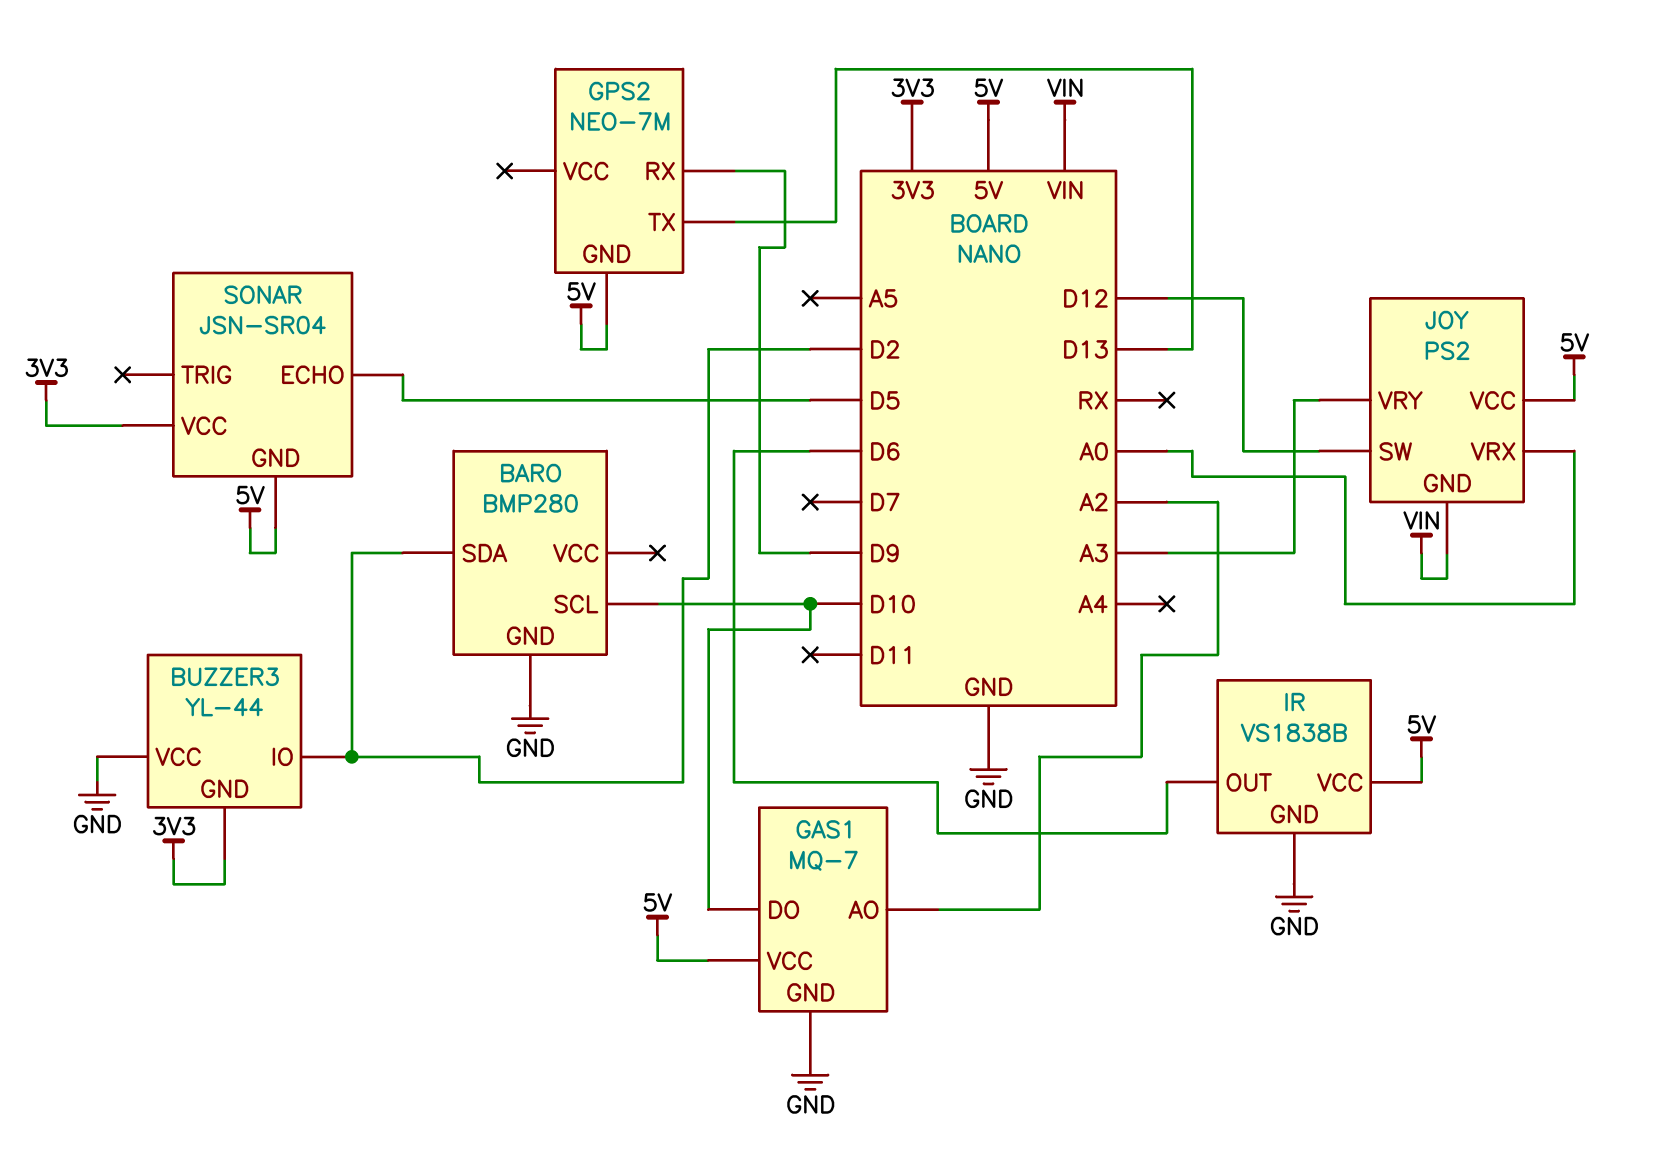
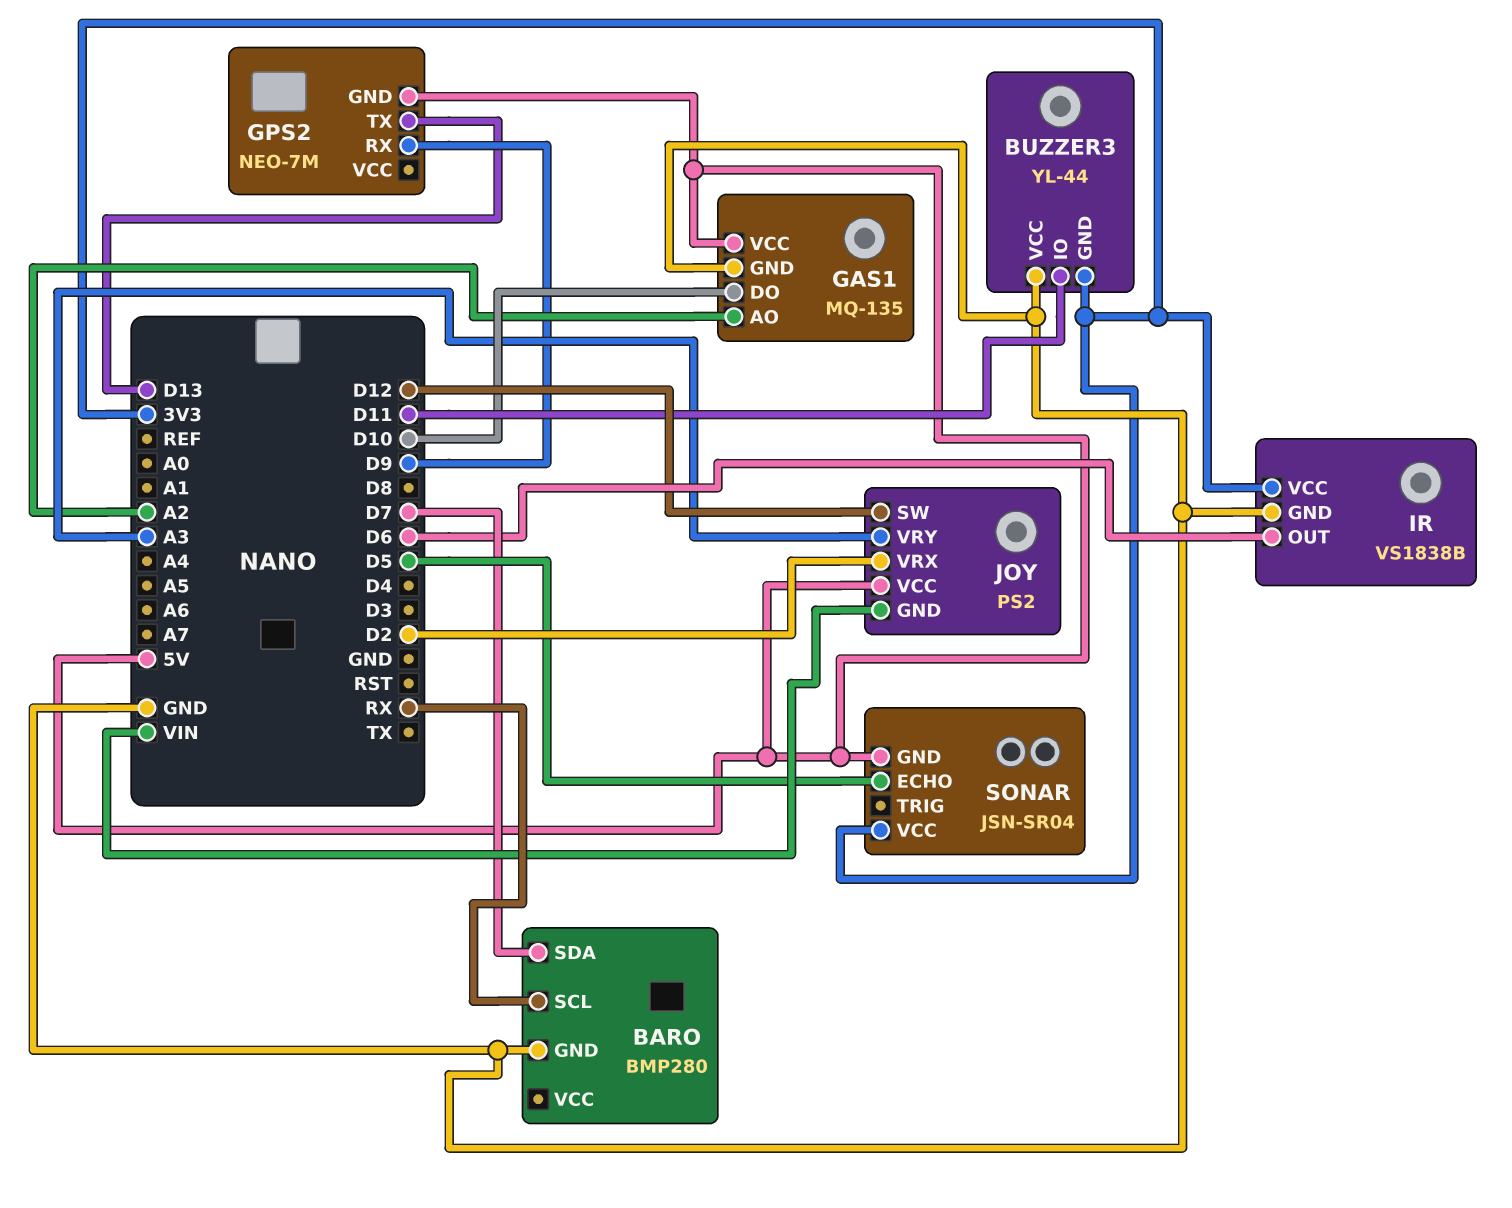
BARO pin SCL: D10 -> RX
BARO pin SDA: D2 -> D7
BUZZER3 pin IO: D2 -> D11
GAS1: MQ-7 -> MQ-135
IR pin VCC: 5V -> 3V3
JOY pin VRX: A0 -> D2

